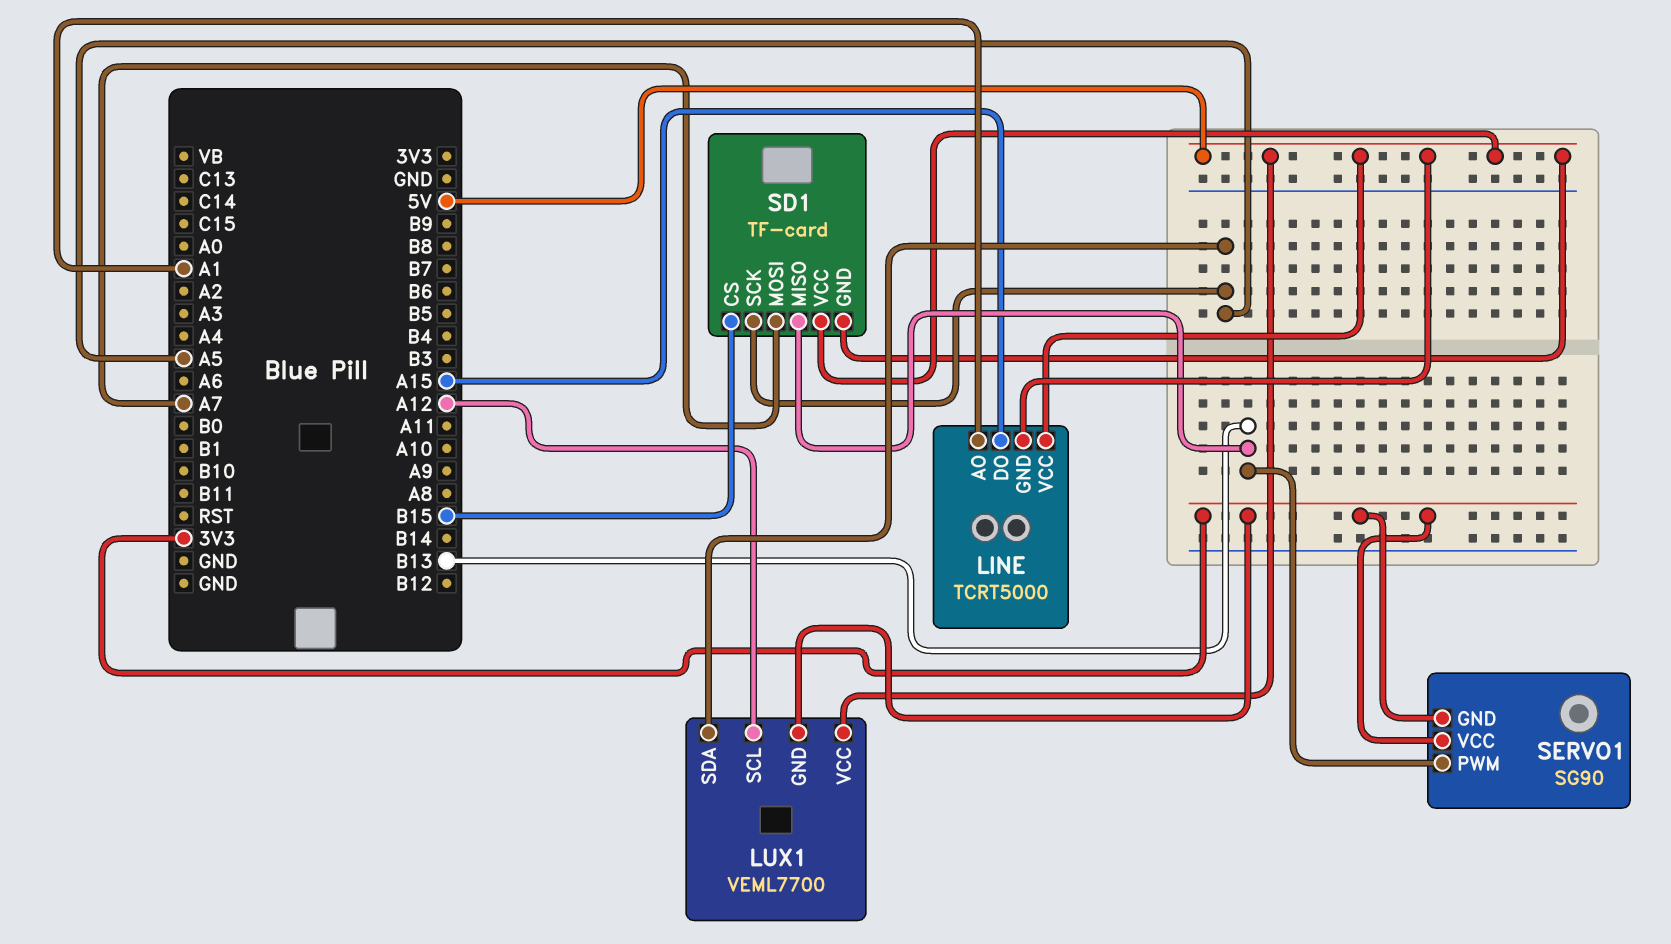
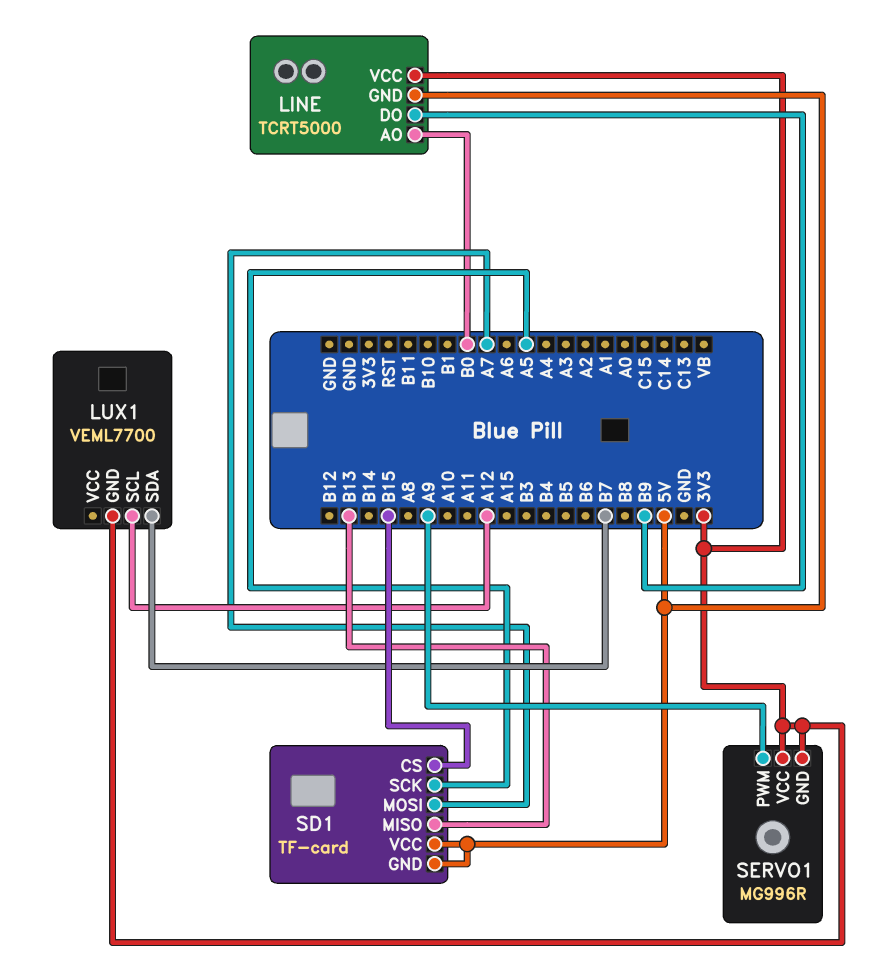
LINE pin AO: A1 -> B0
LINE pin DO: A15 -> B9
LINE pin VCC: 5V -> 3V3
LUX1 pin SDA: A5 -> B7
LUX1 pin VCC: 5V -> none
SERVO1: SG90 -> MG996R
SERVO1 pin PWM: B13 -> A9

